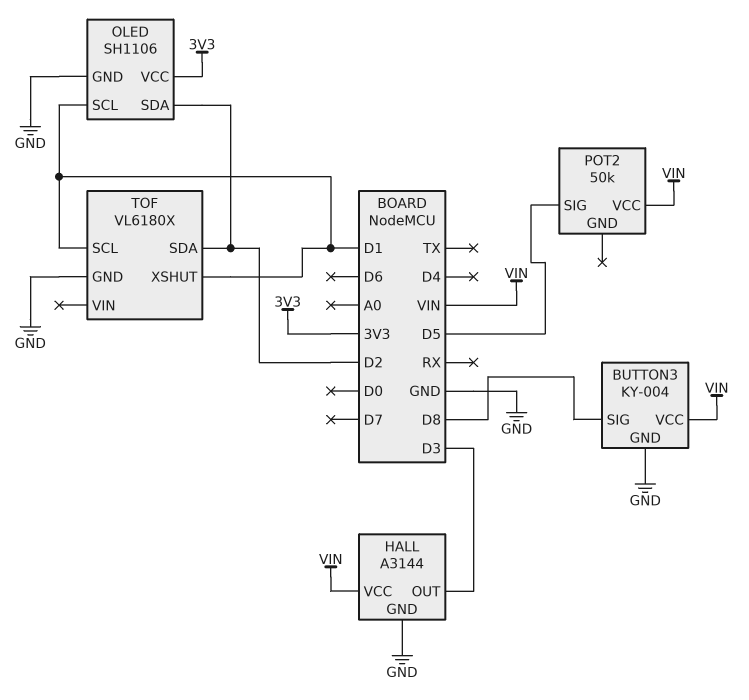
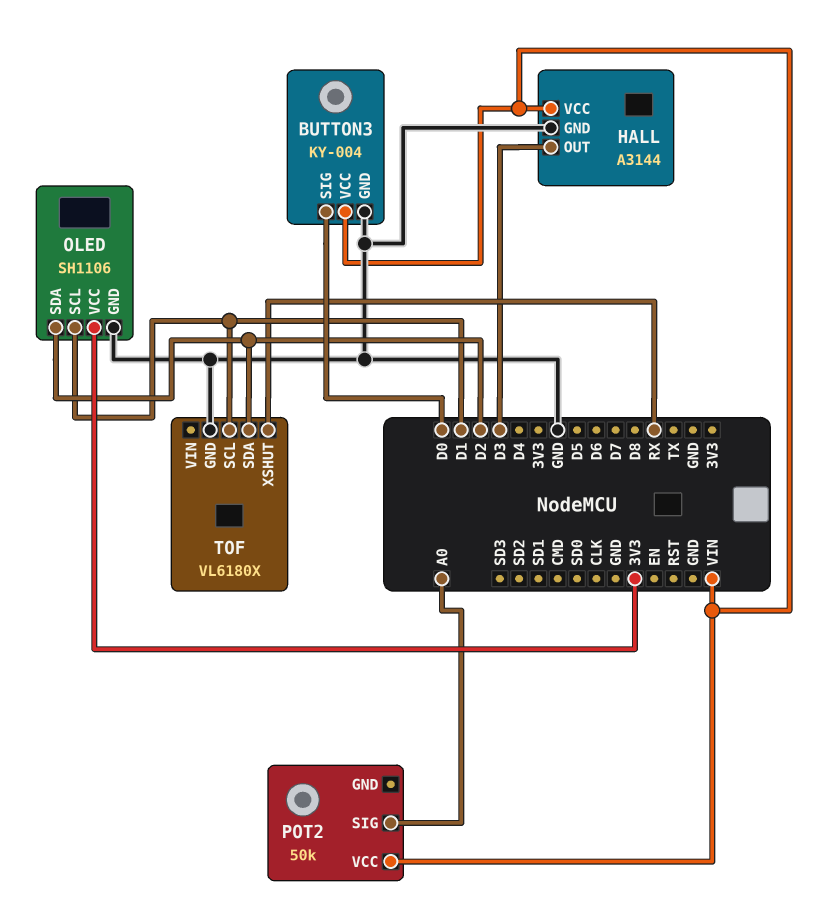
BUTTON3 pin SIG: D8 -> D0
POT2 pin SIG: D5 -> A0
TOF pin XSHUT: D1 -> RX

